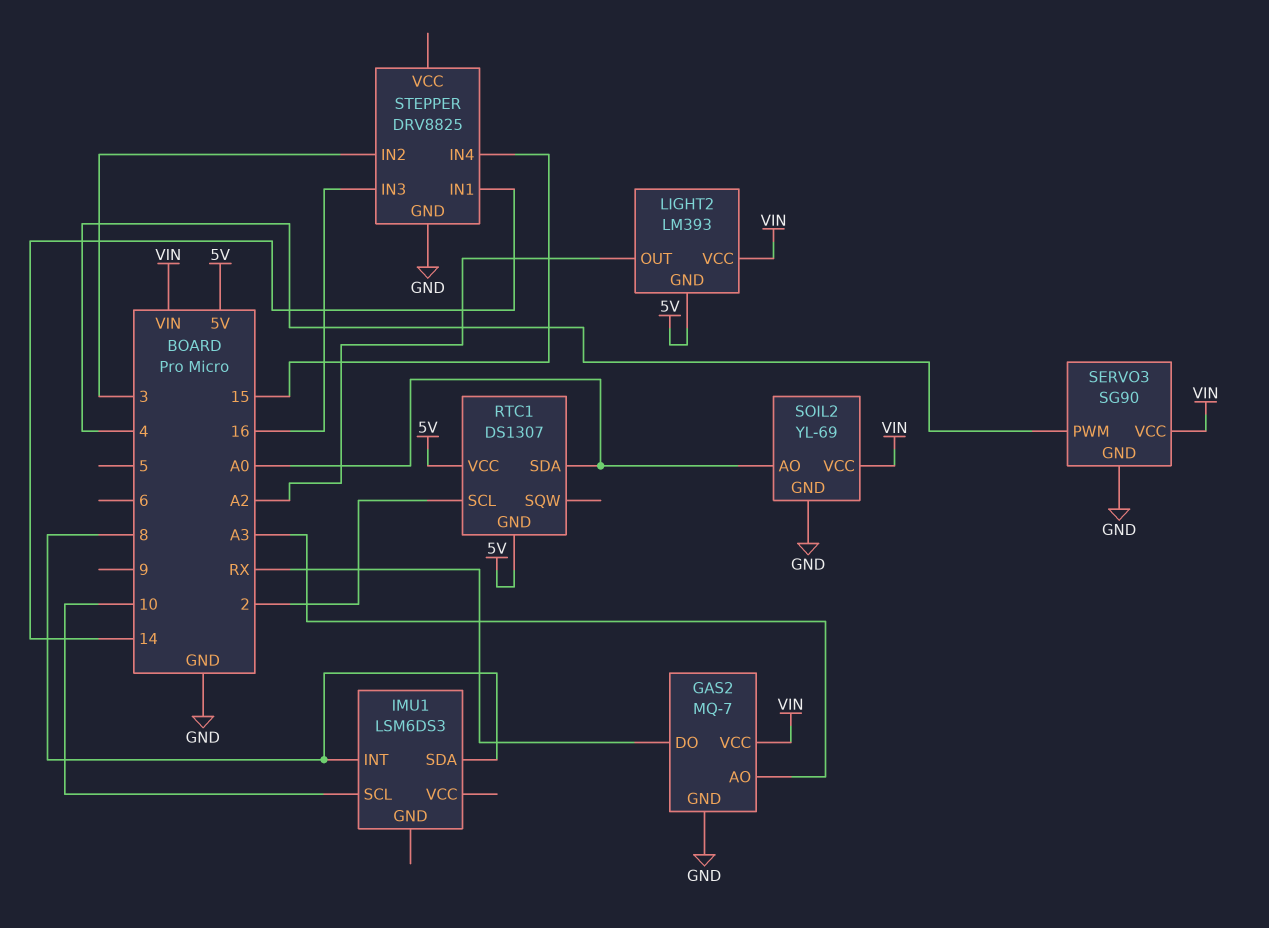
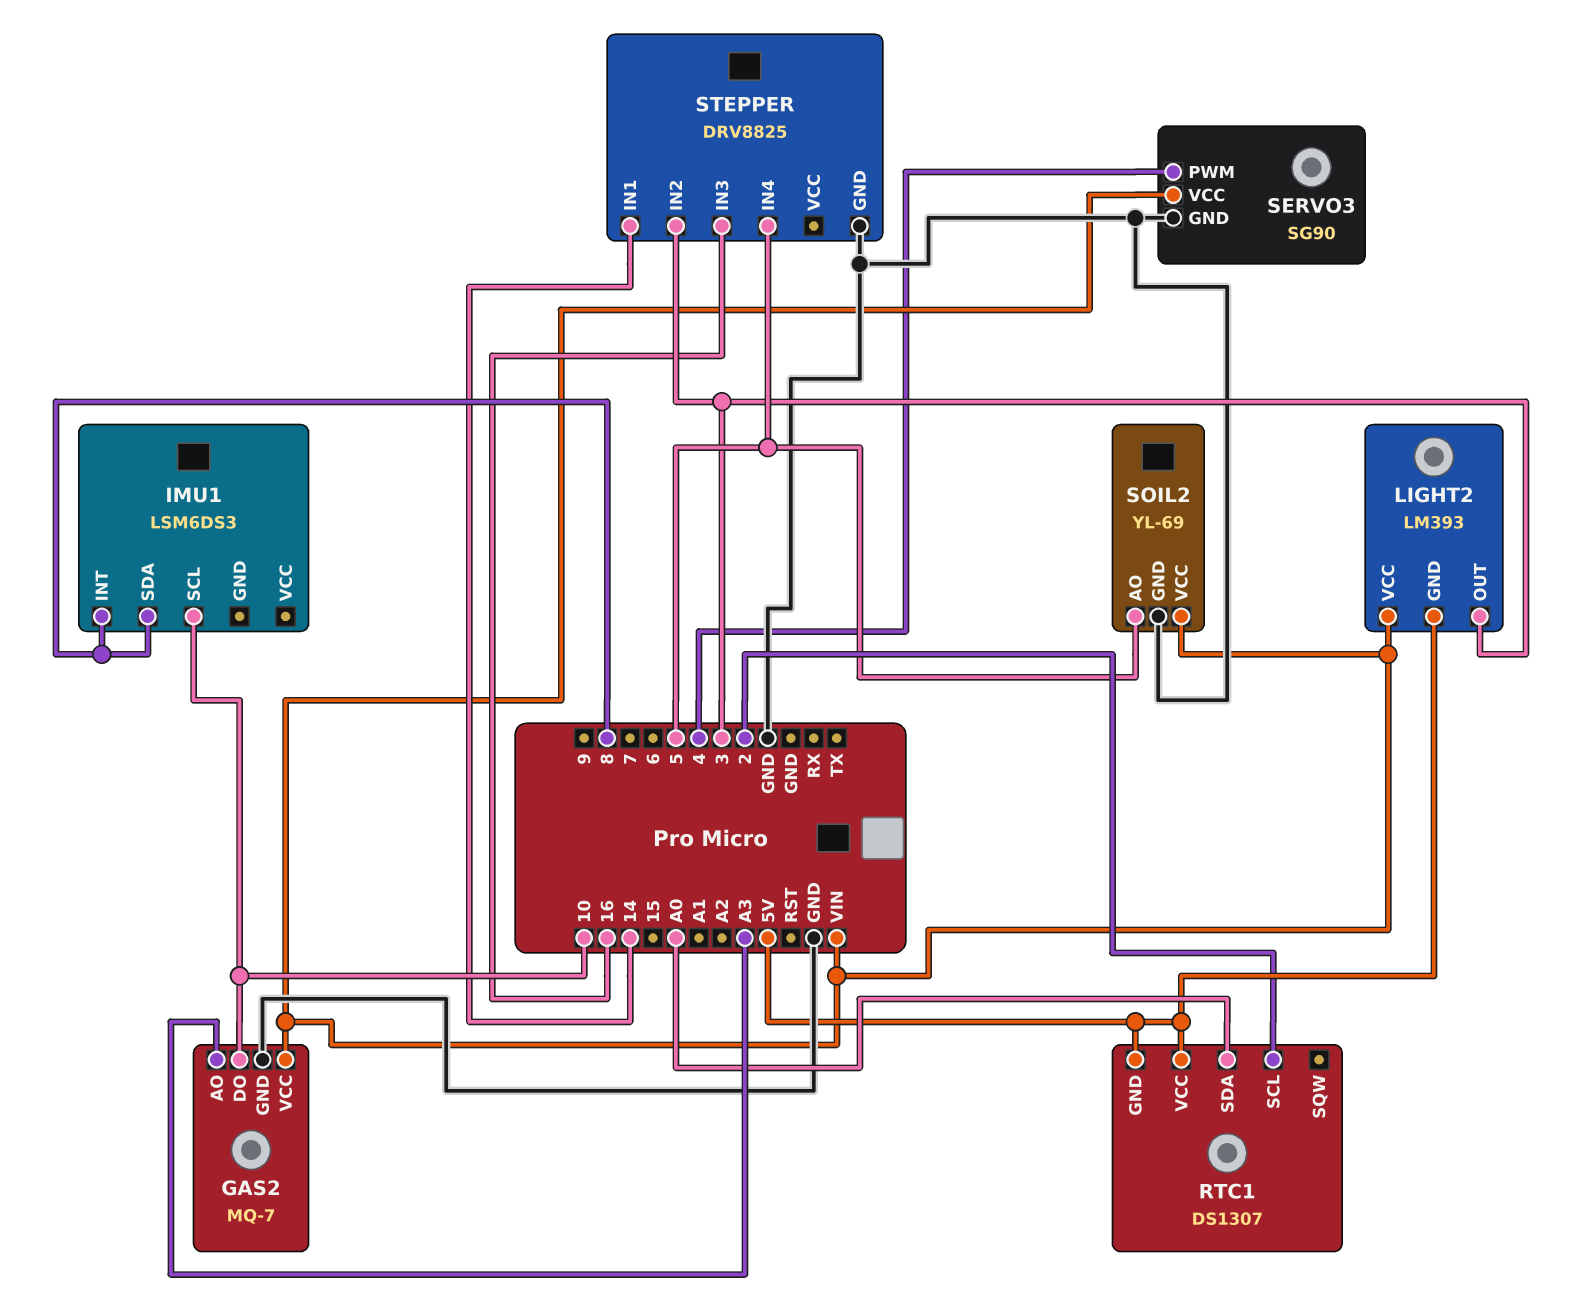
GAS2 pin DO: RX -> 10
LIGHT2 pin OUT: A2 -> 3
SOIL2 pin AO: A0 -> 5
STEPPER pin IN4: 15 -> 5

